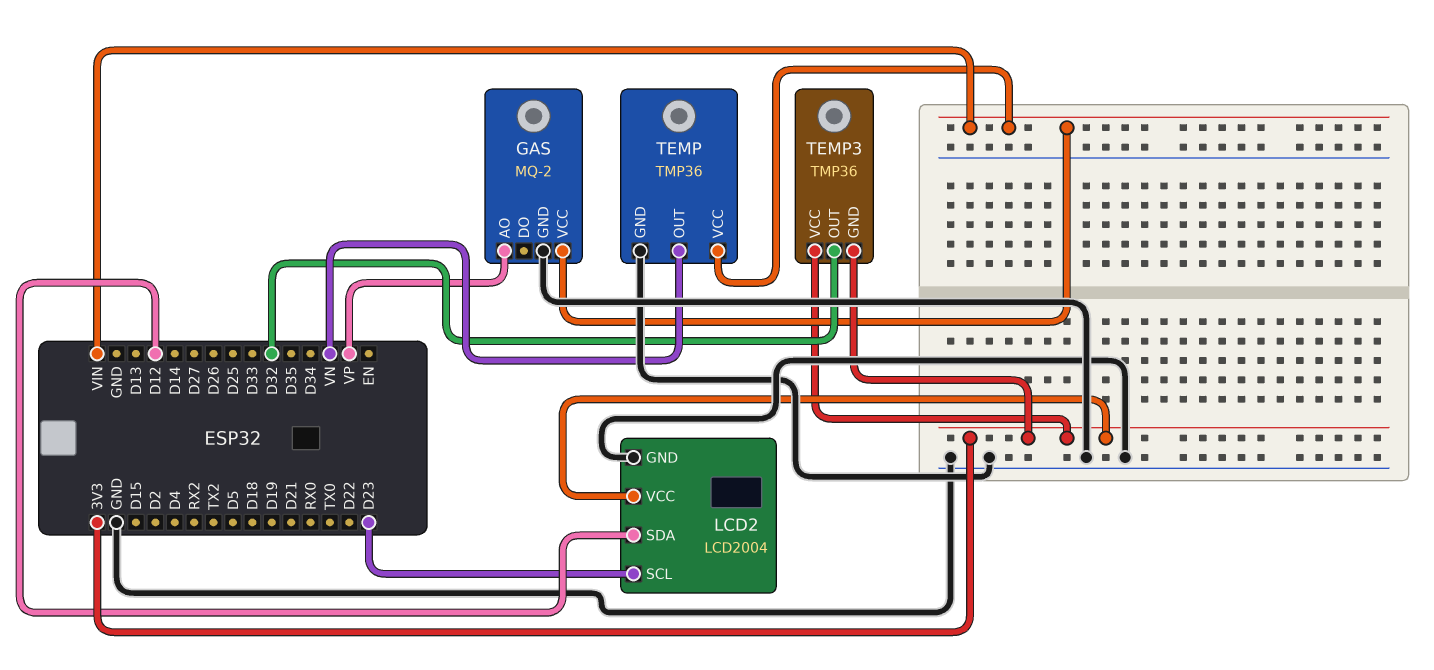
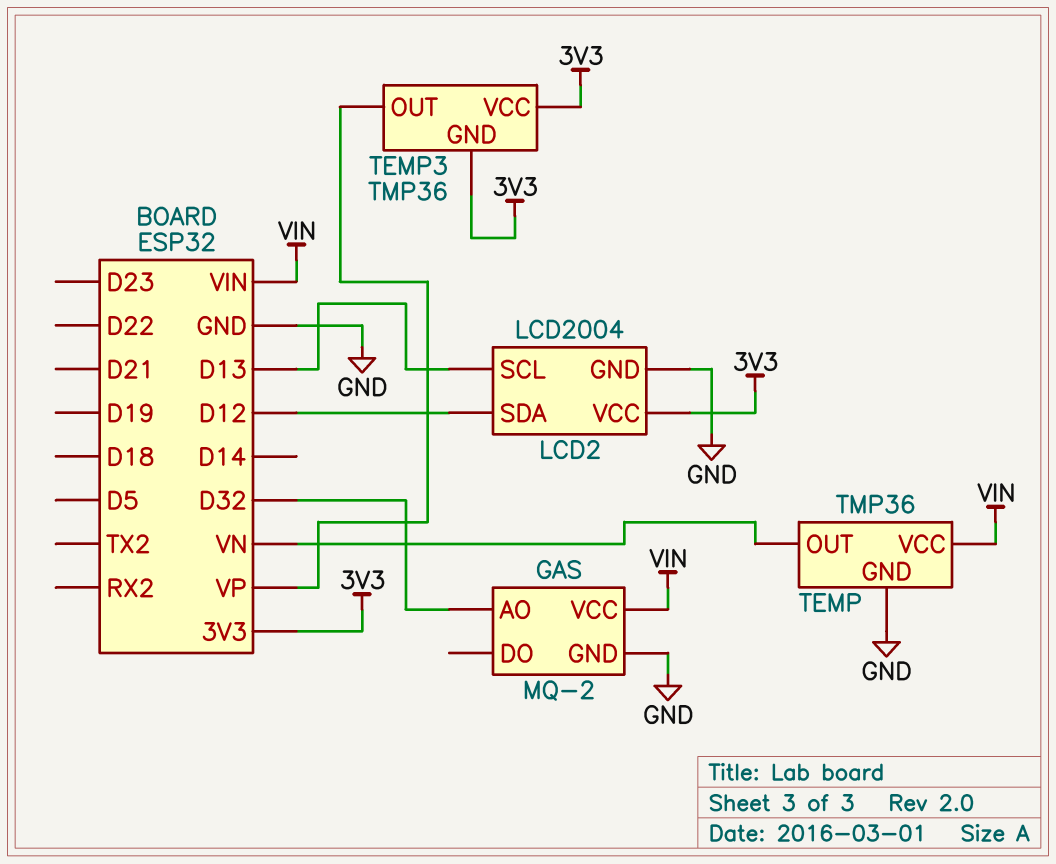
GAS pin AO: VP -> D32
LCD2 pin SCL: D23 -> D13
TEMP3 pin OUT: D32 -> VP

